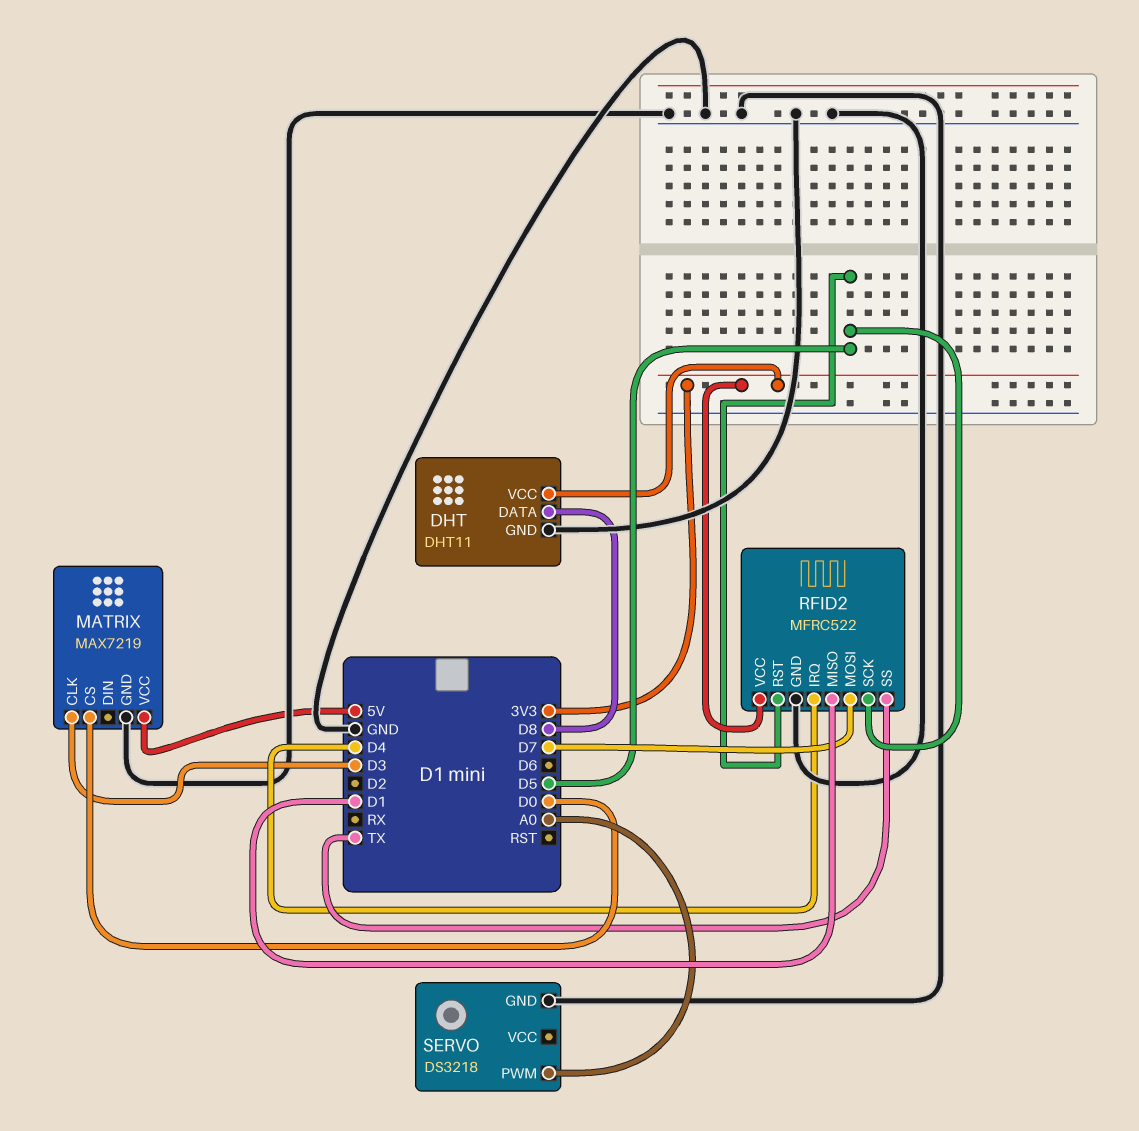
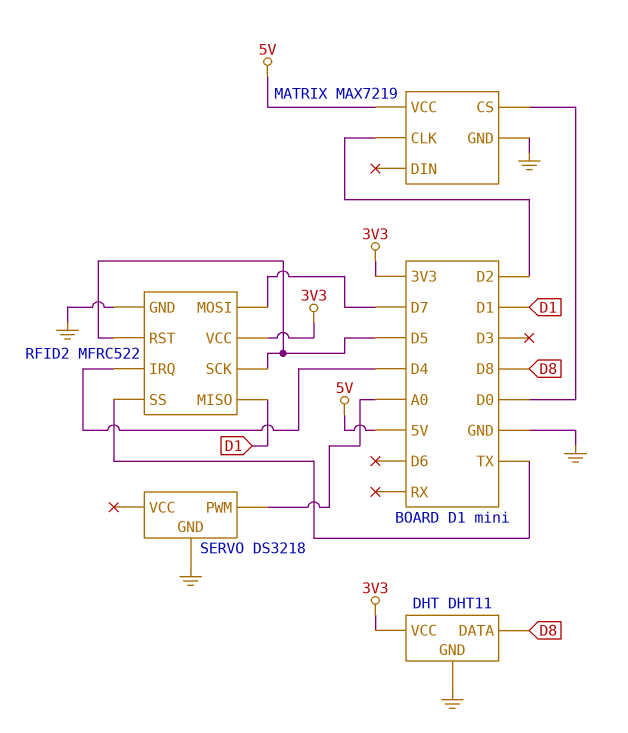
MATRIX pin CLK: D3 -> D2

